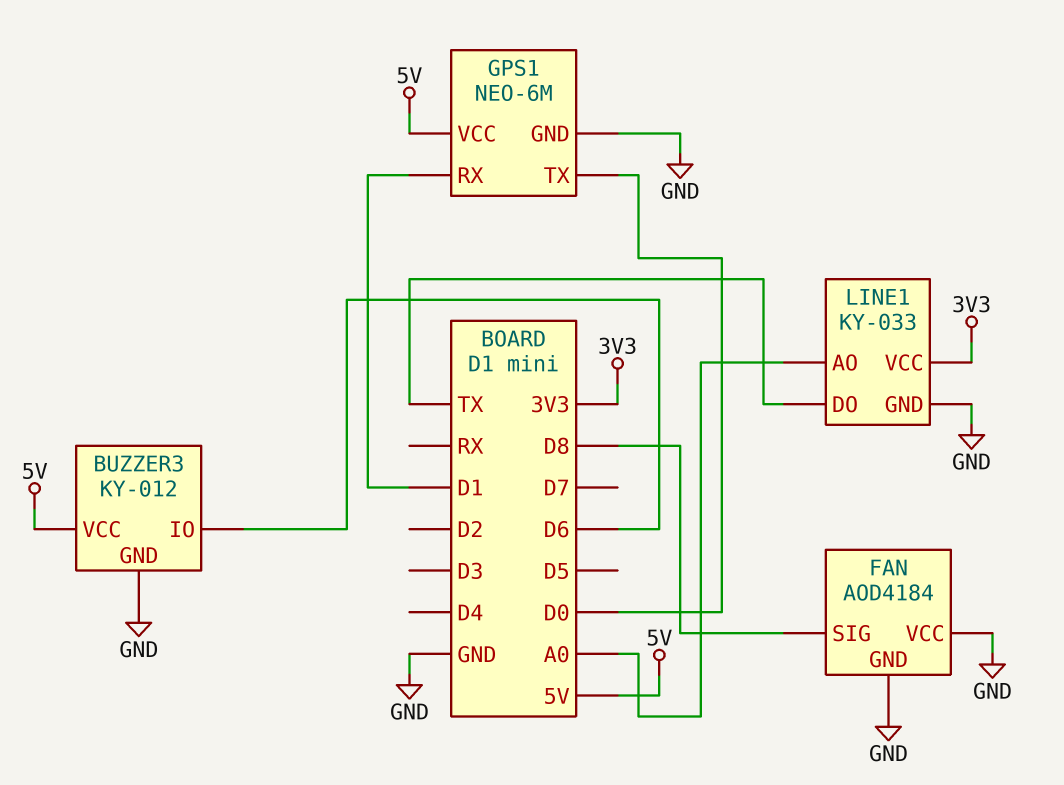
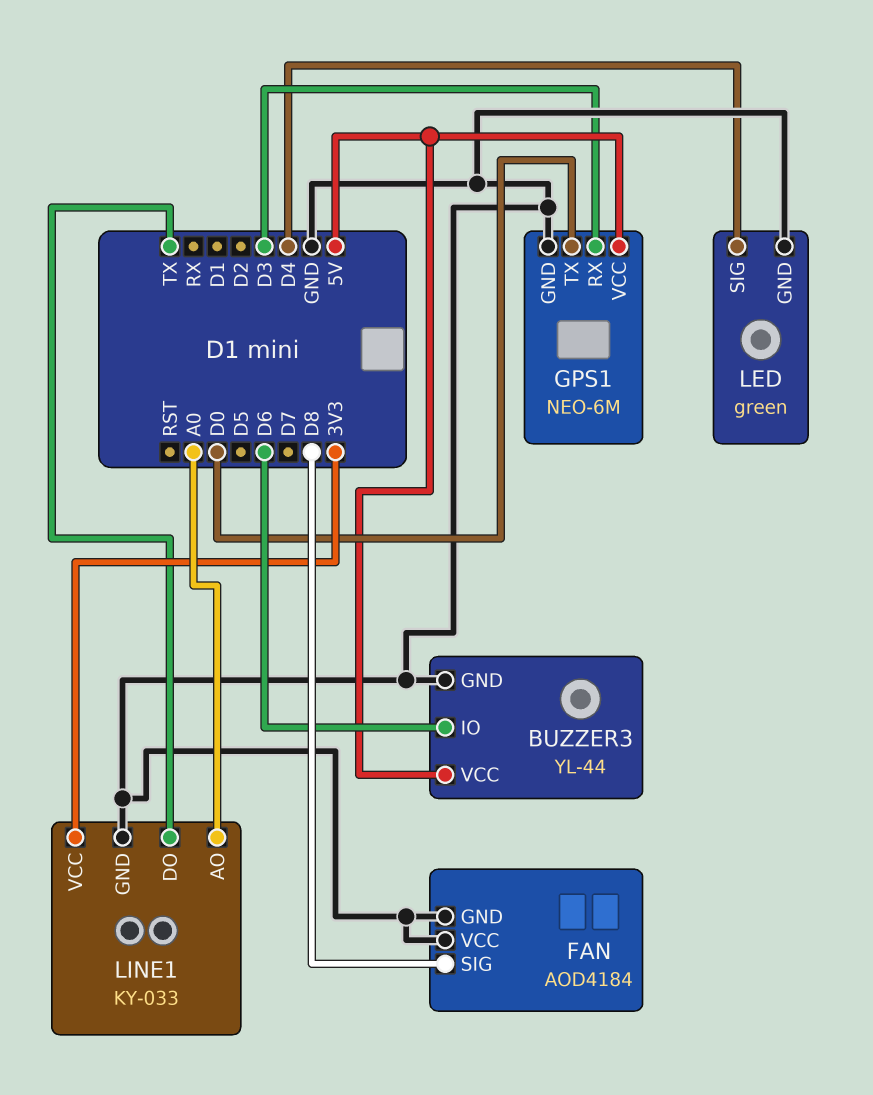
BUZZER3: KY-012 -> YL-44
GPS1 pin RX: D1 -> D3
LED: none -> green
LED pin GND: none -> GND
LED pin SIG: none -> D4

